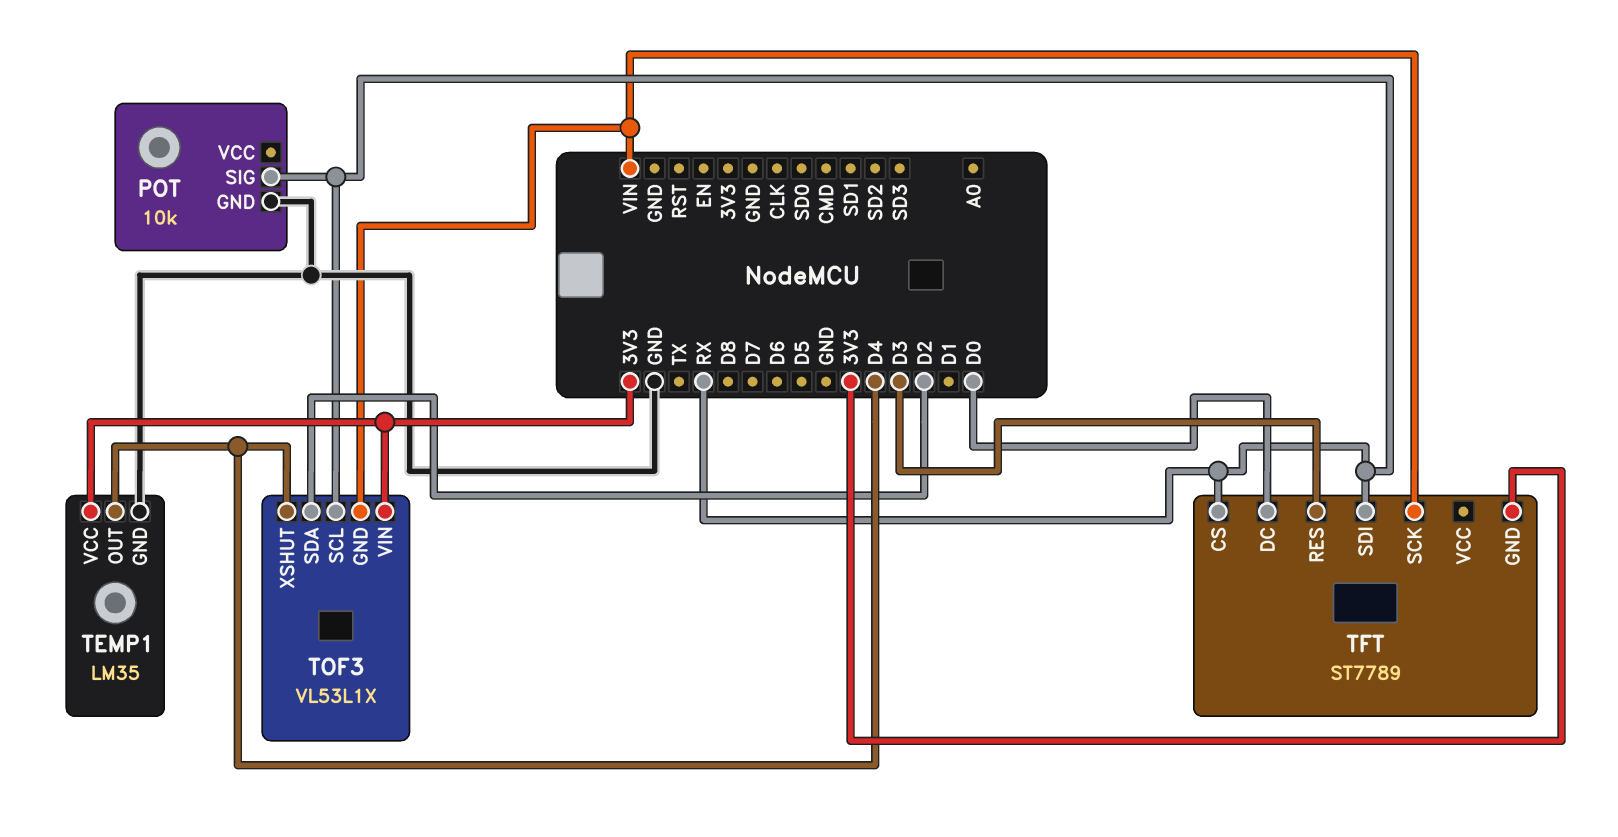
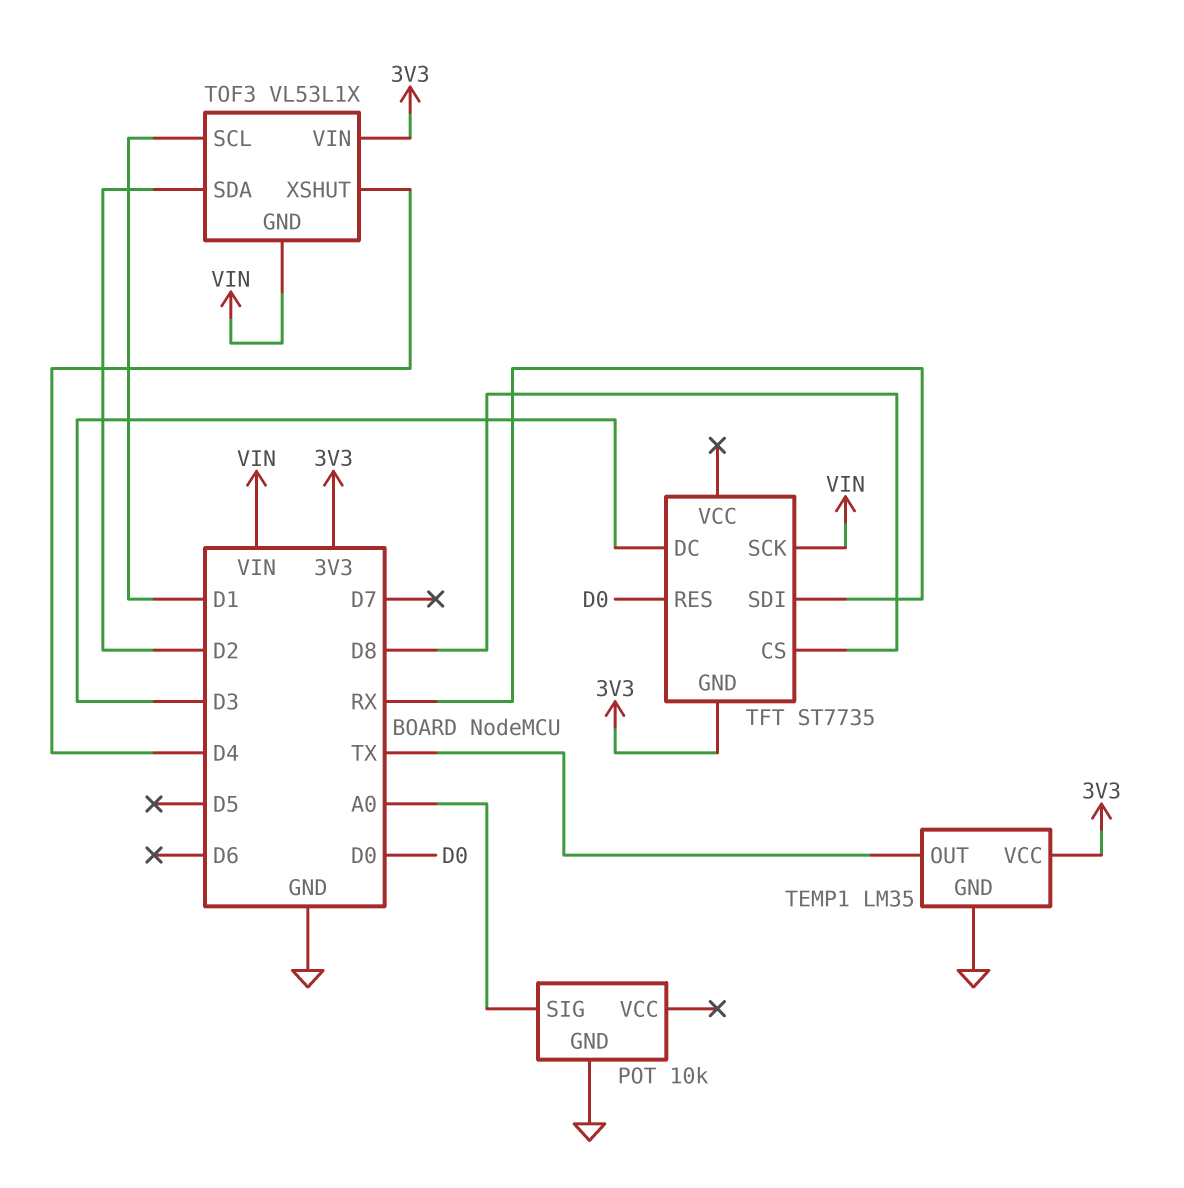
POT pin SIG: RX -> A0
TEMP1 pin OUT: D4 -> TX
TFT: ST7789 -> ST7735
TFT pin CS: RX -> D8
TFT pin DC: D0 -> D3
TFT pin RES: D3 -> D0
TOF3 pin SCL: RX -> D1

